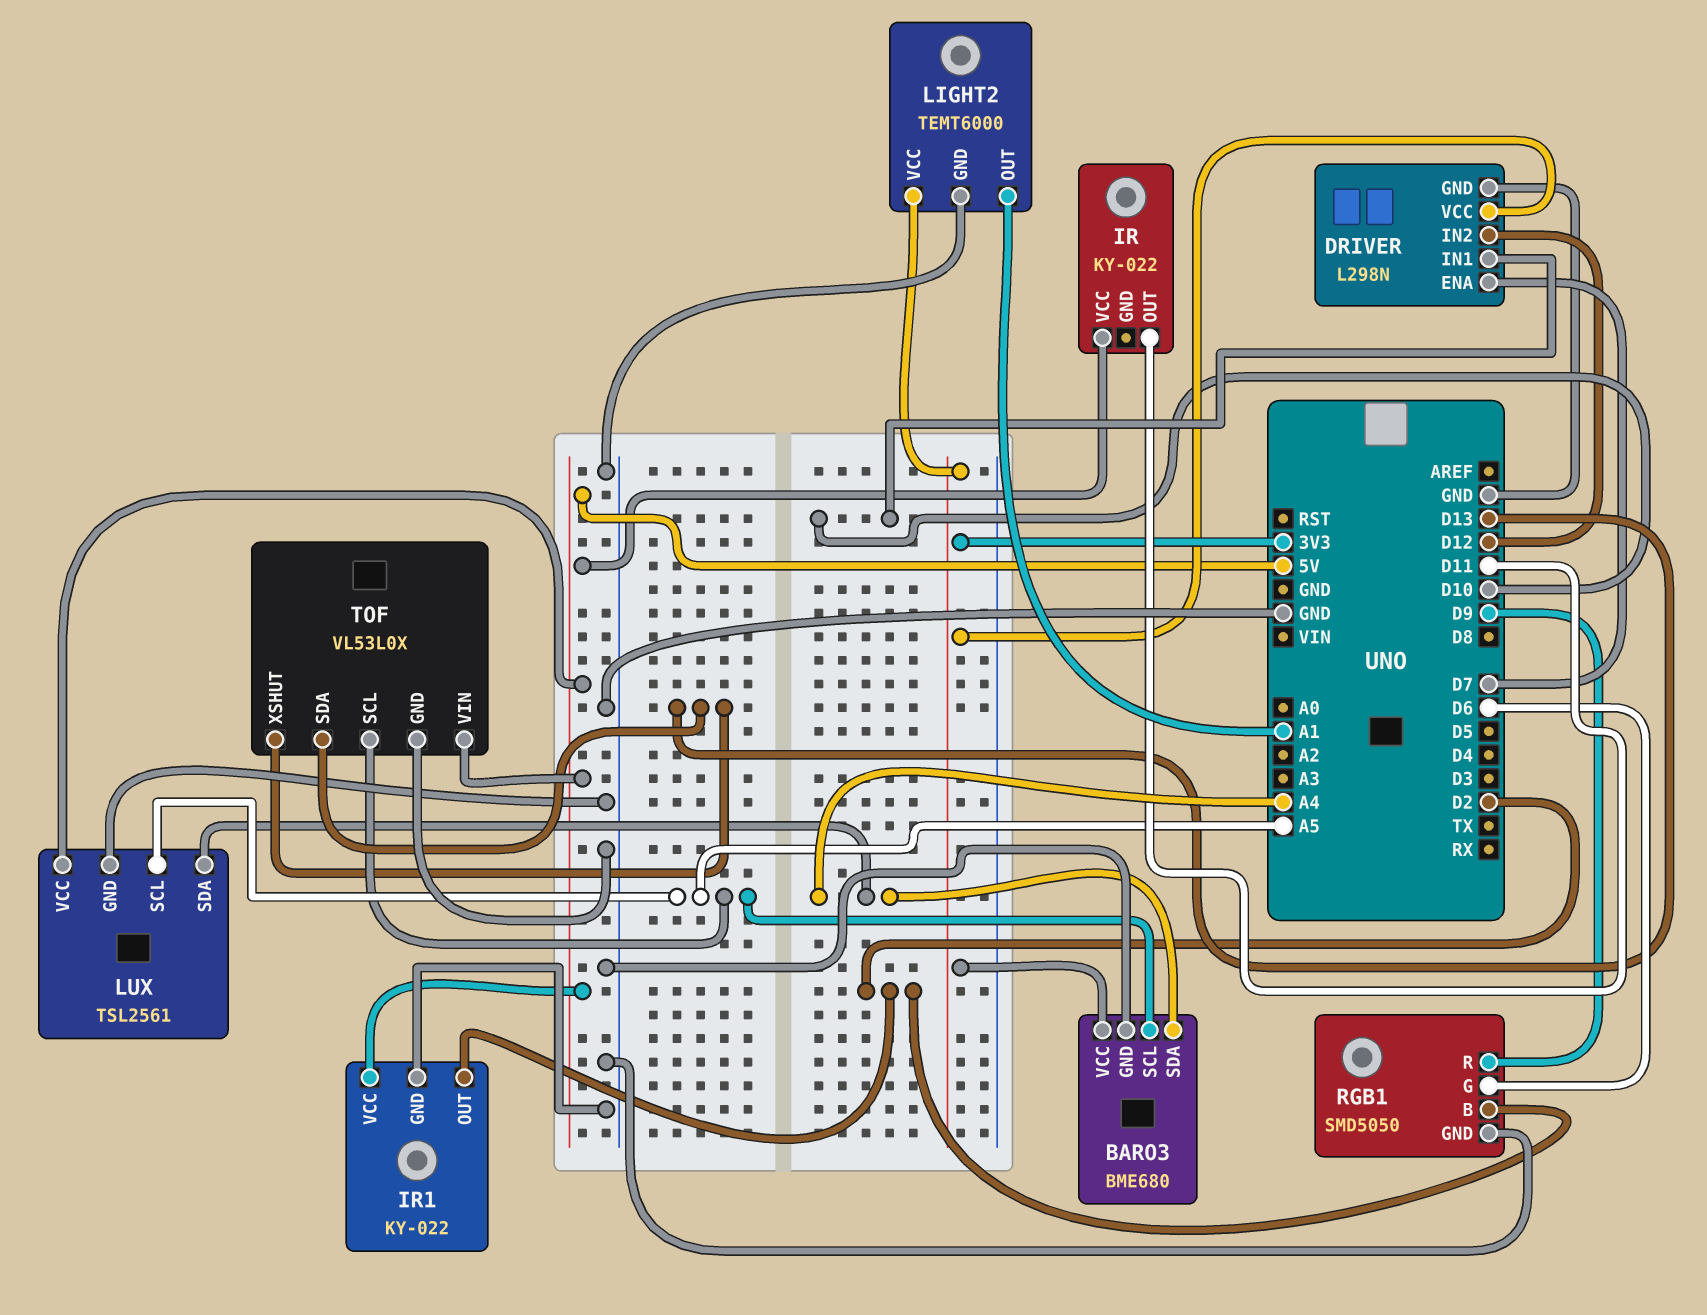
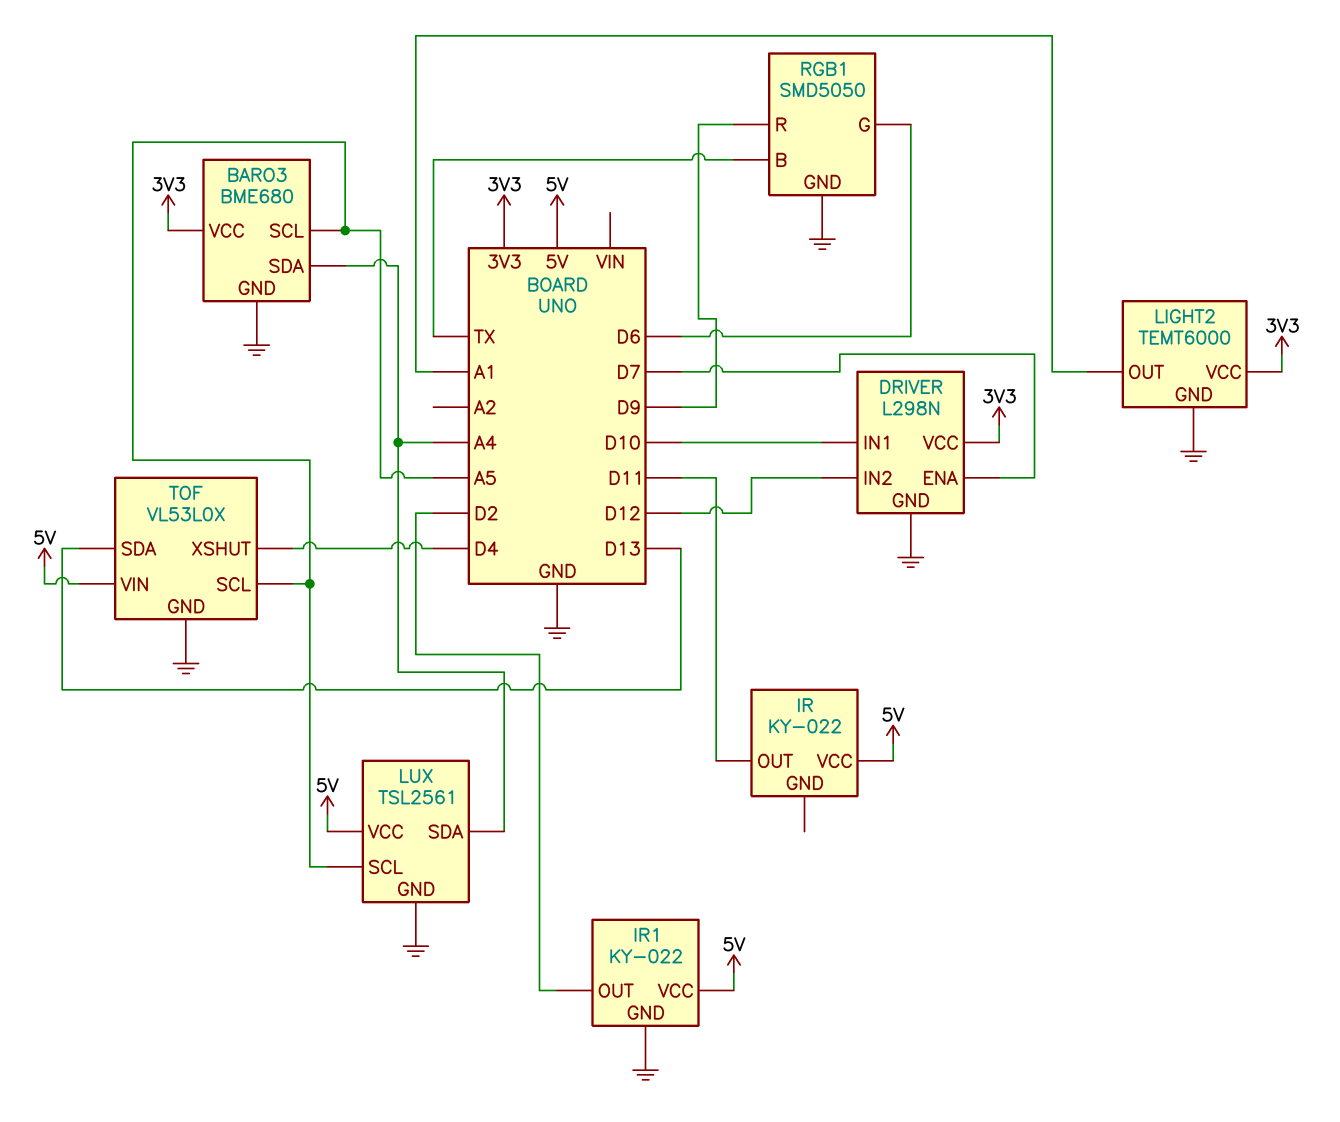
RGB1 pin B: D2 -> TX
TOF pin XSHUT: D13 -> D4

